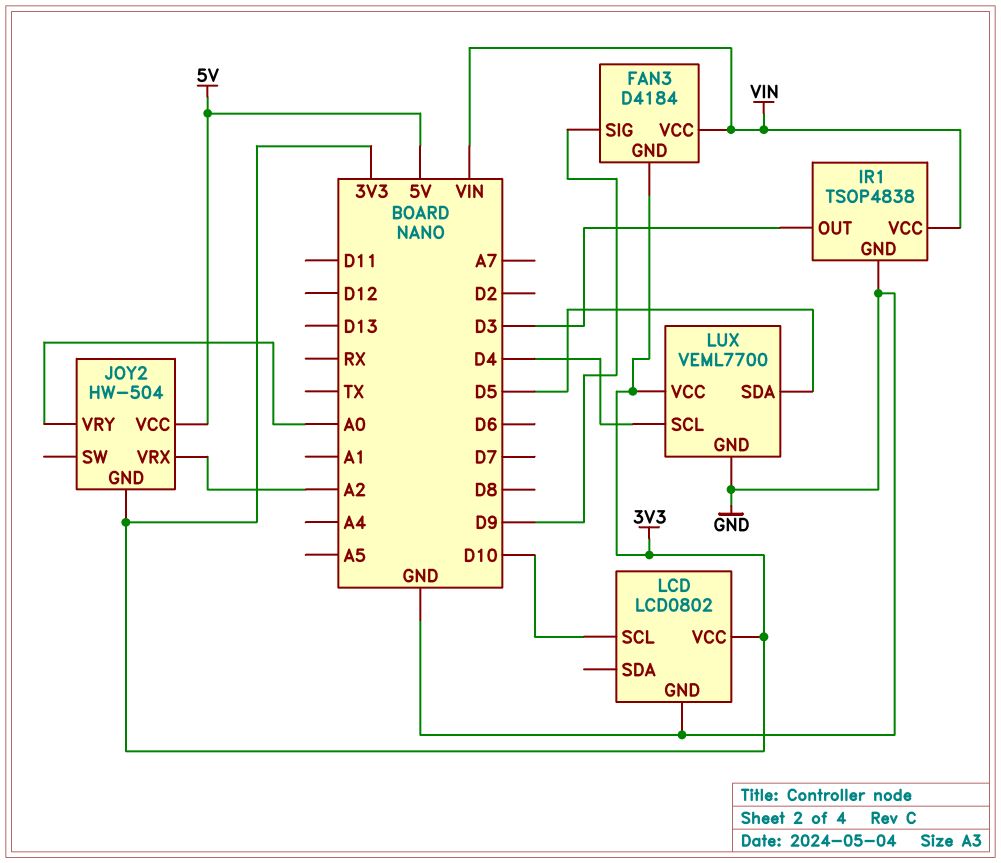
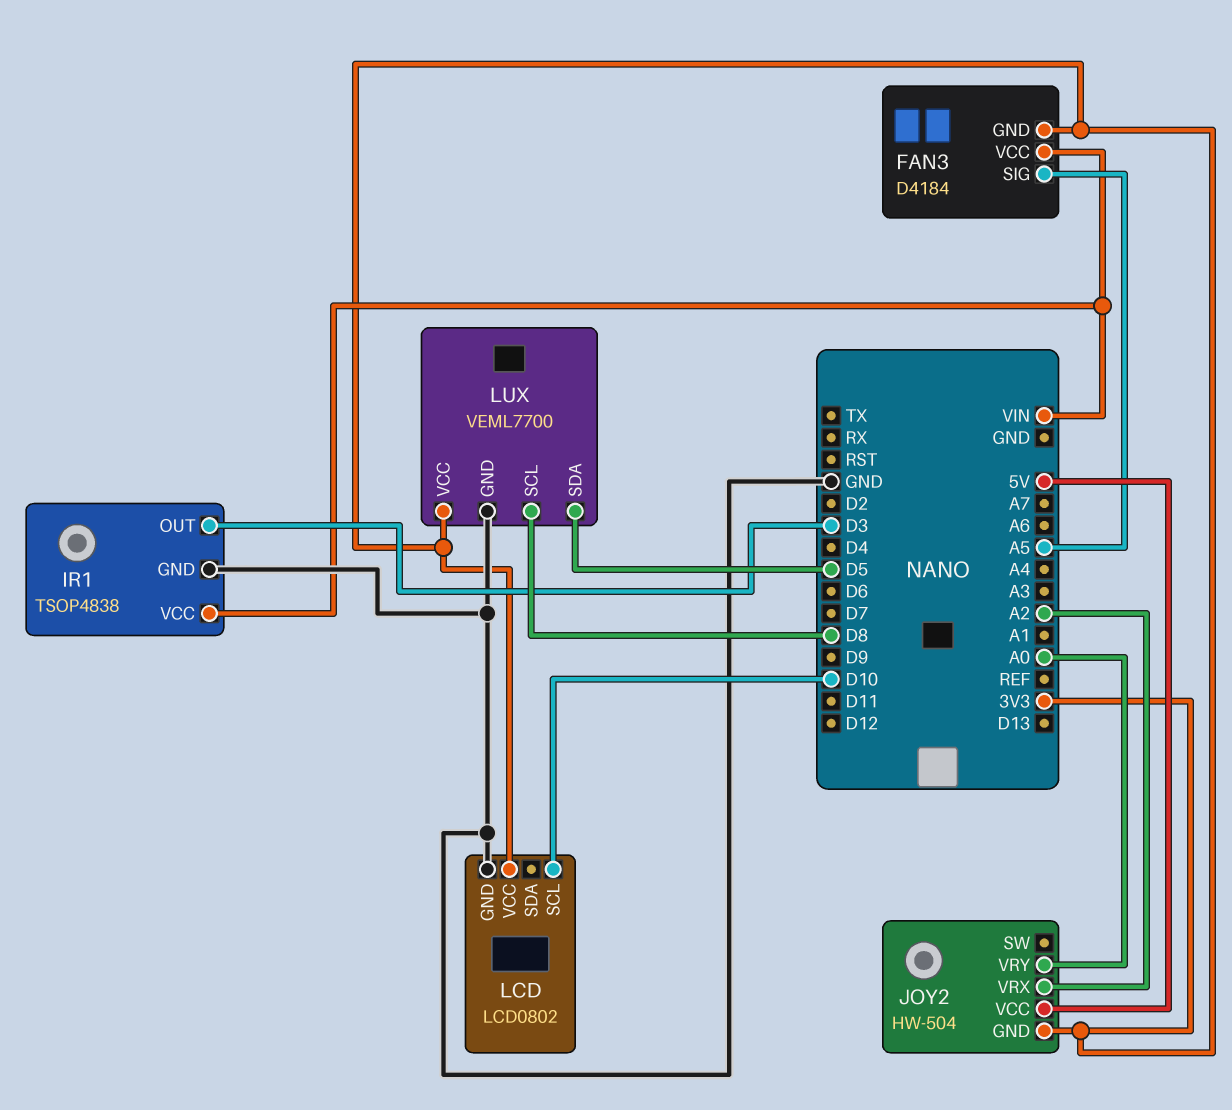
FAN3 pin SIG: D9 -> A5
LUX pin SCL: D4 -> D8

